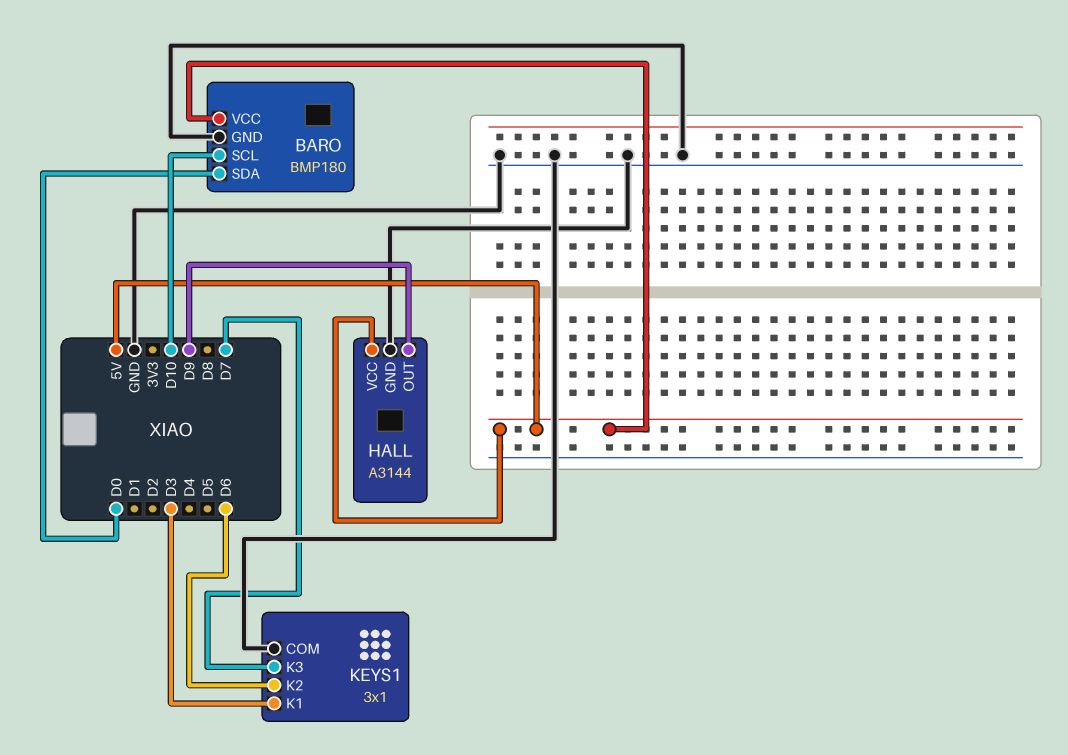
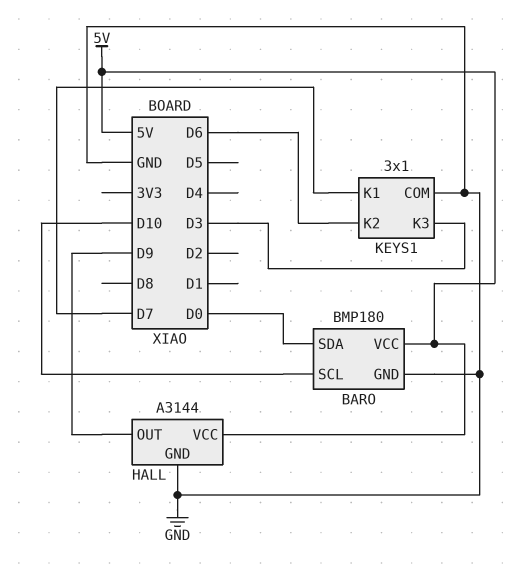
KEYS1 pin K1: D3 -> D7
KEYS1 pin K3: D7 -> D3

